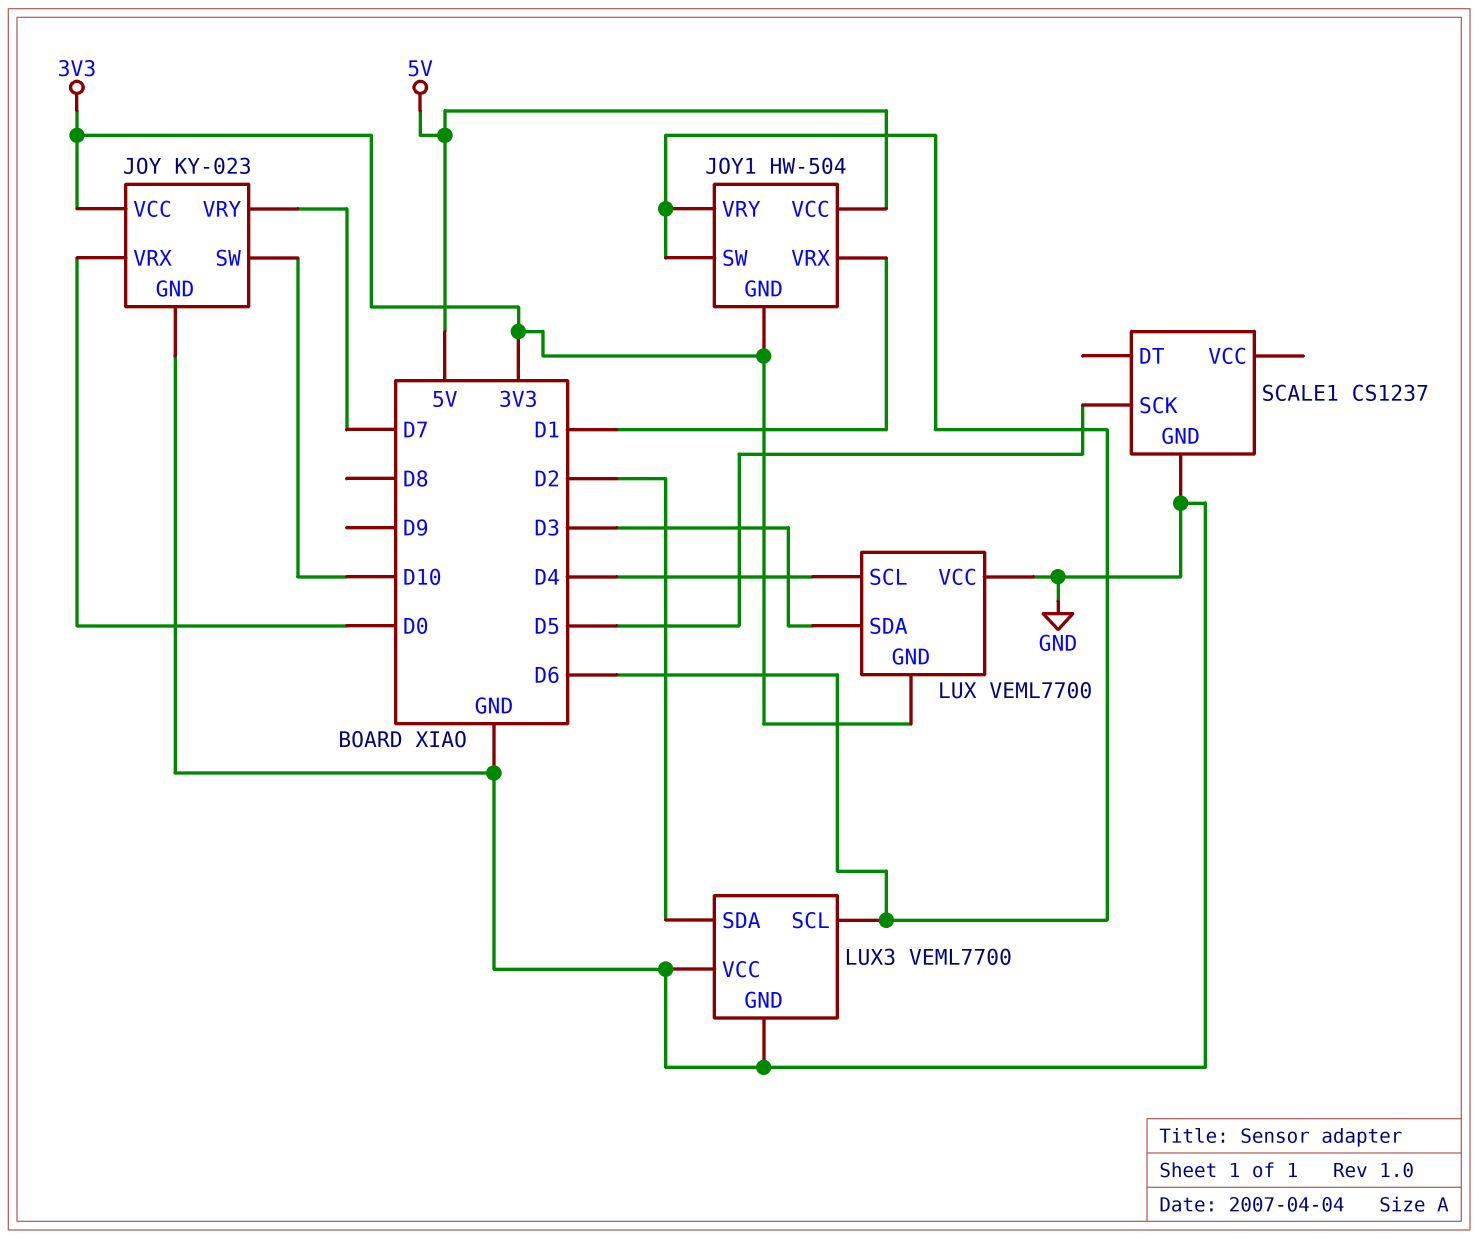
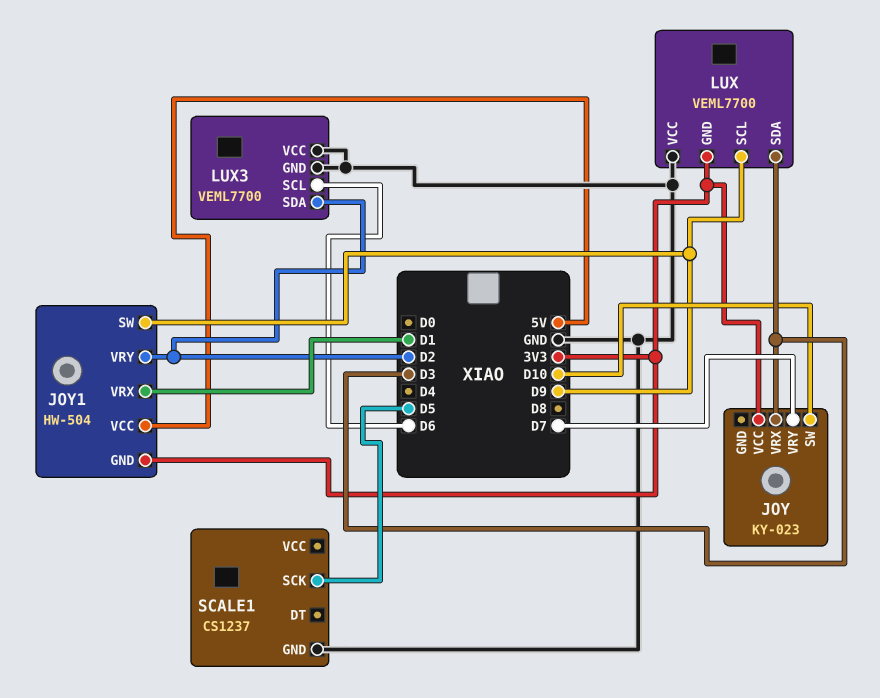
JOY pin GND: GND -> none
JOY pin VRX: D0 -> D3
JOY1 pin SW: D6 -> D9
JOY1 pin VRY: D6 -> D2
LUX pin SCL: D4 -> D9

